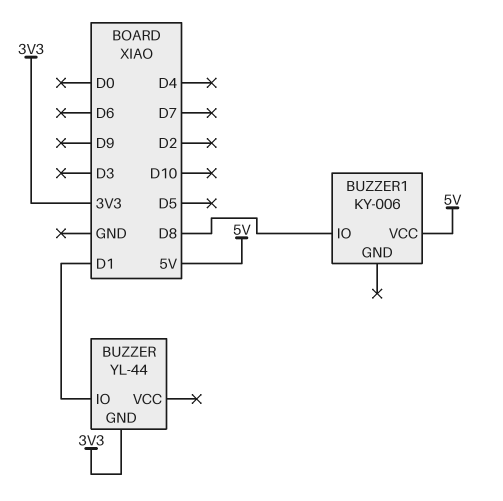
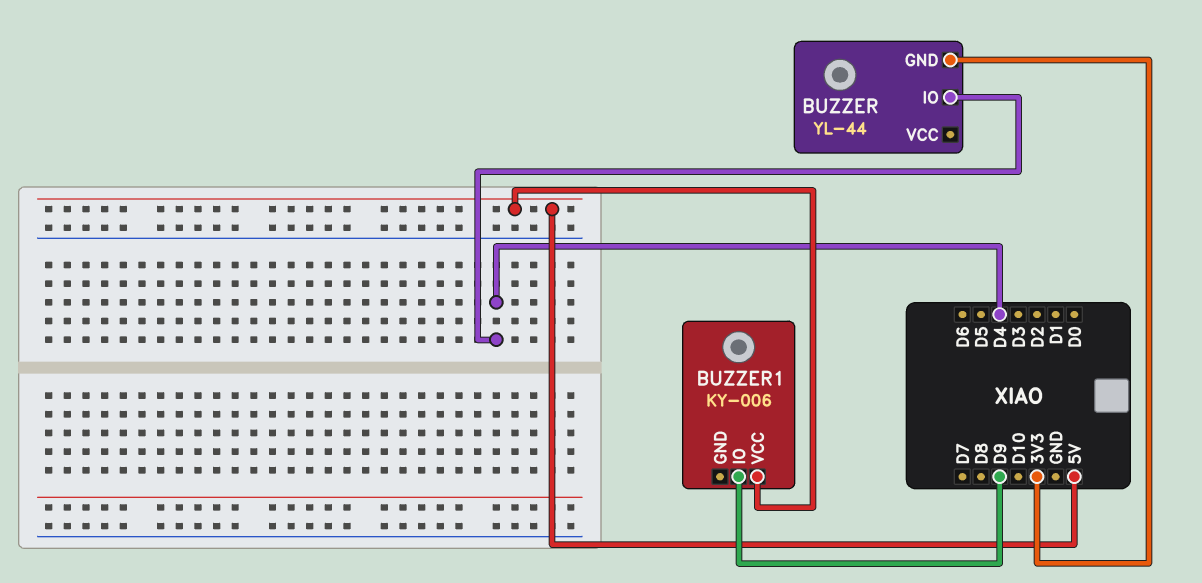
BUZZER pin IO: D1 -> D4
BUZZER1 pin IO: D8 -> D9

